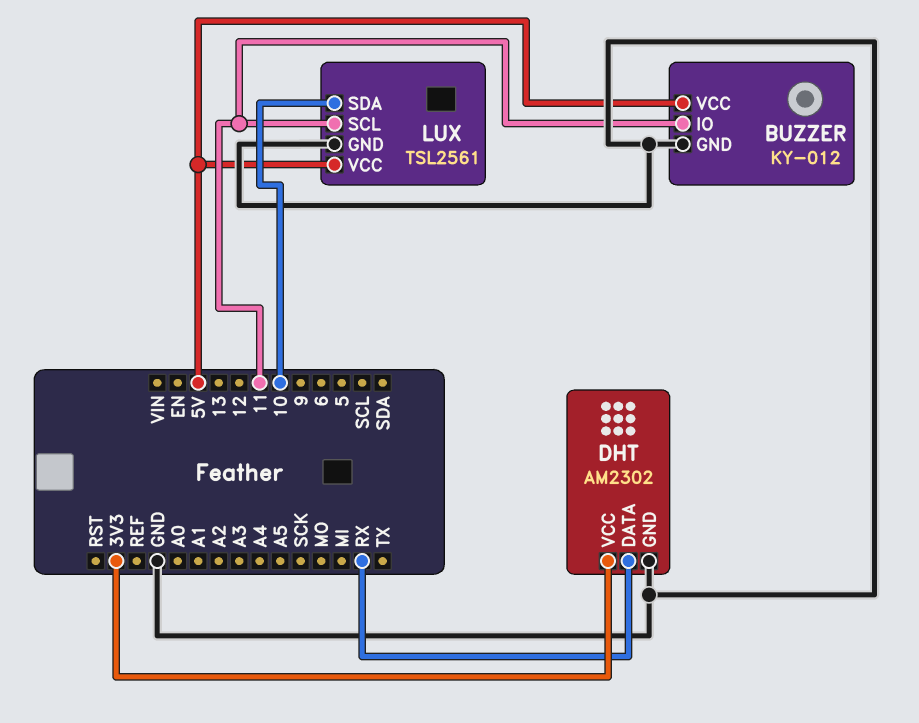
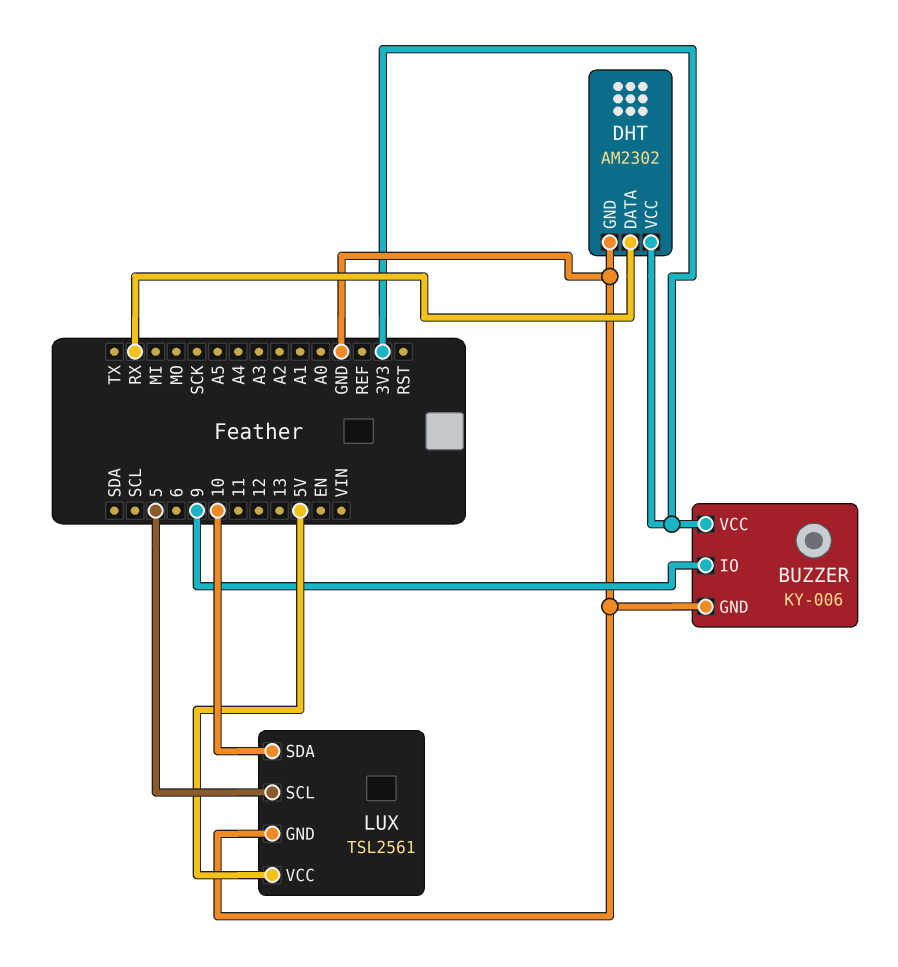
BUZZER: KY-012 -> KY-006
BUZZER pin IO: 11 -> 9
BUZZER pin VCC: 5V -> 3V3
LUX pin SCL: 11 -> 5

